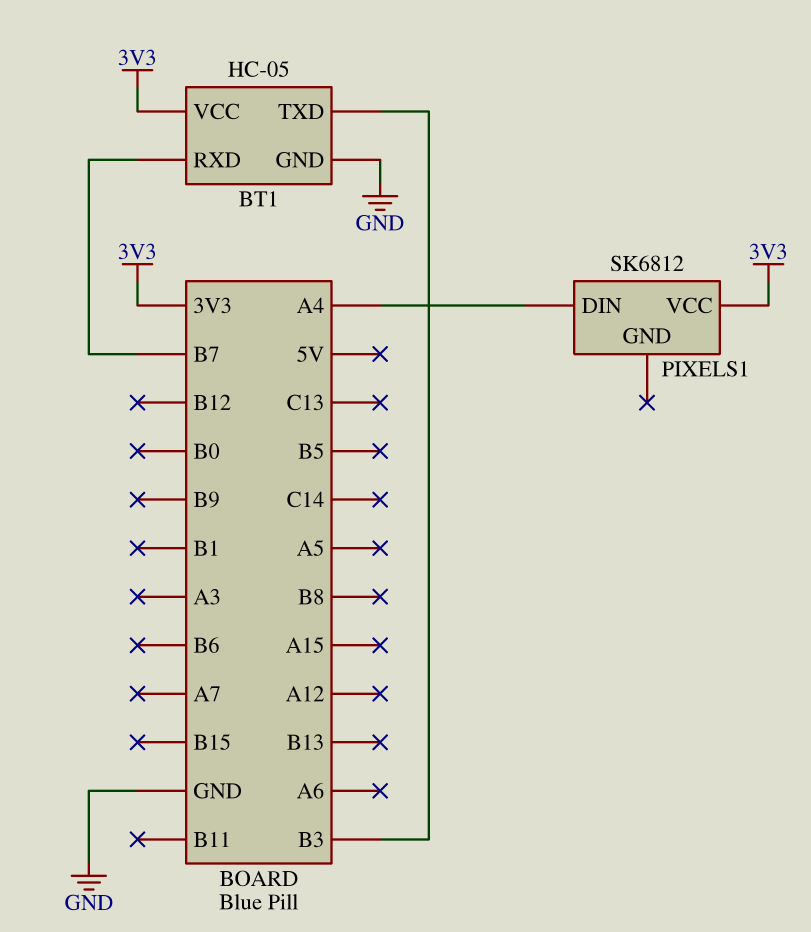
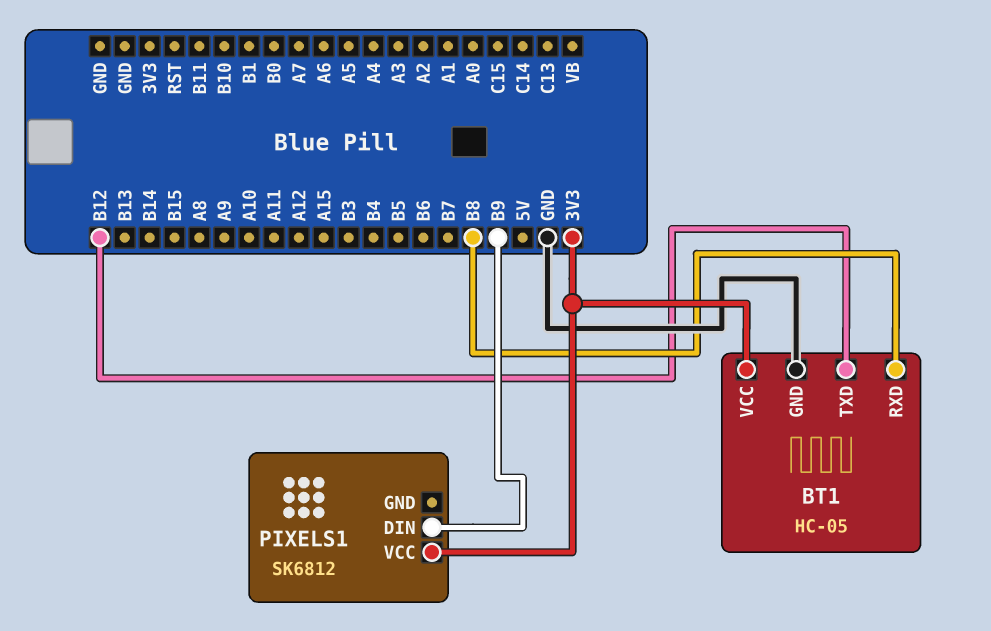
BT1 pin RXD: B7 -> B8
BT1 pin TXD: B3 -> B12
PIXELS1 pin DIN: A4 -> B9

